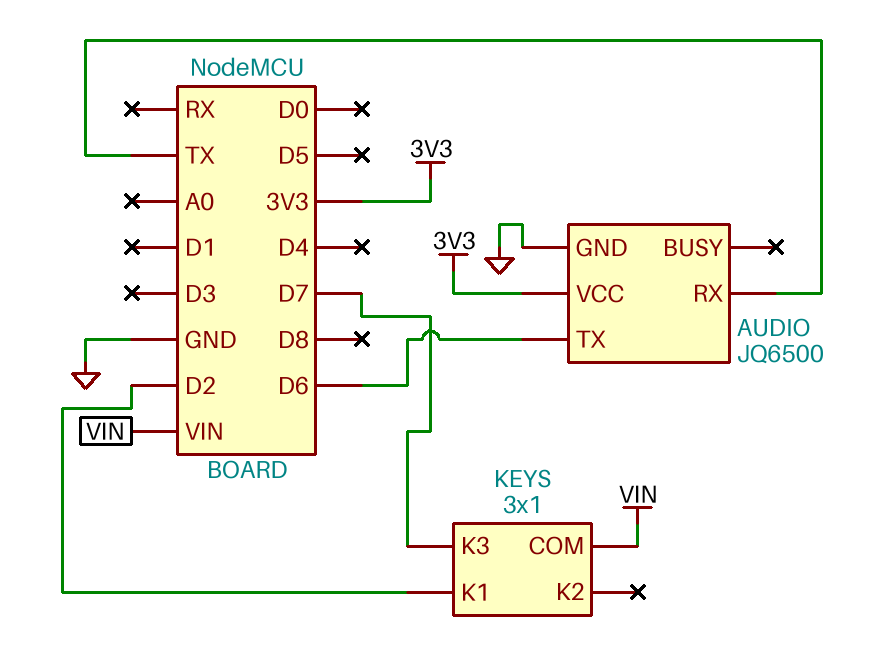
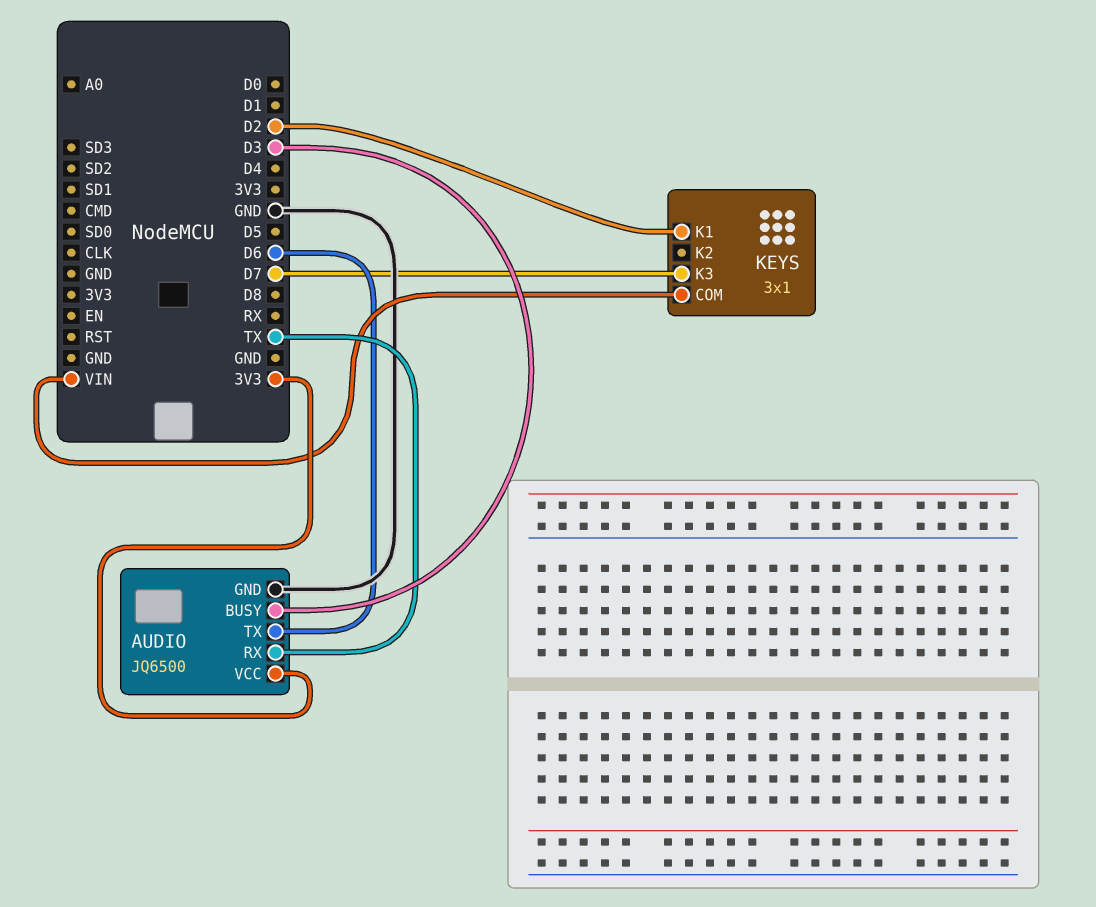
AUDIO pin BUSY: none -> D3

